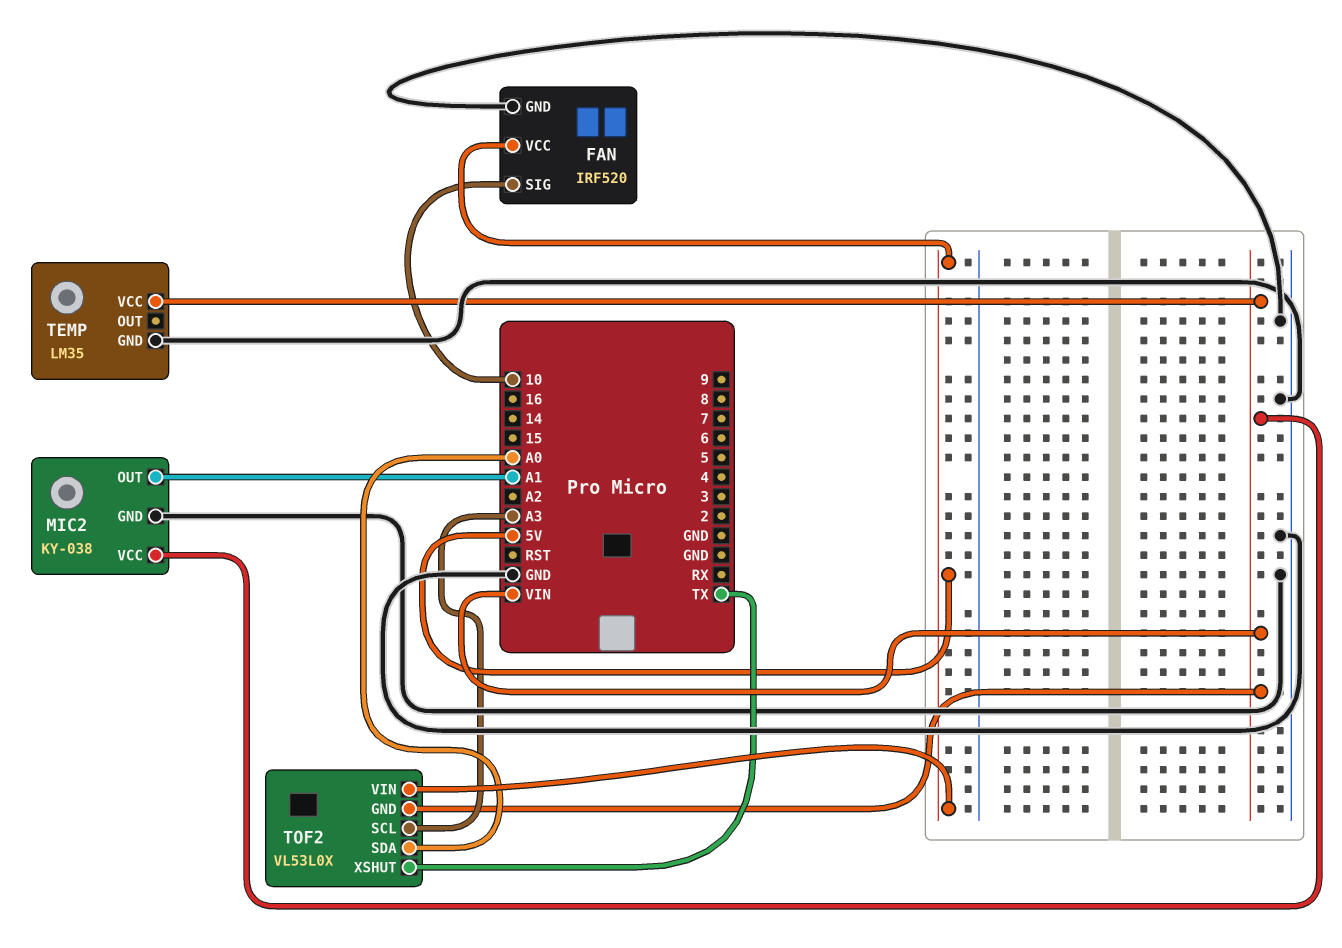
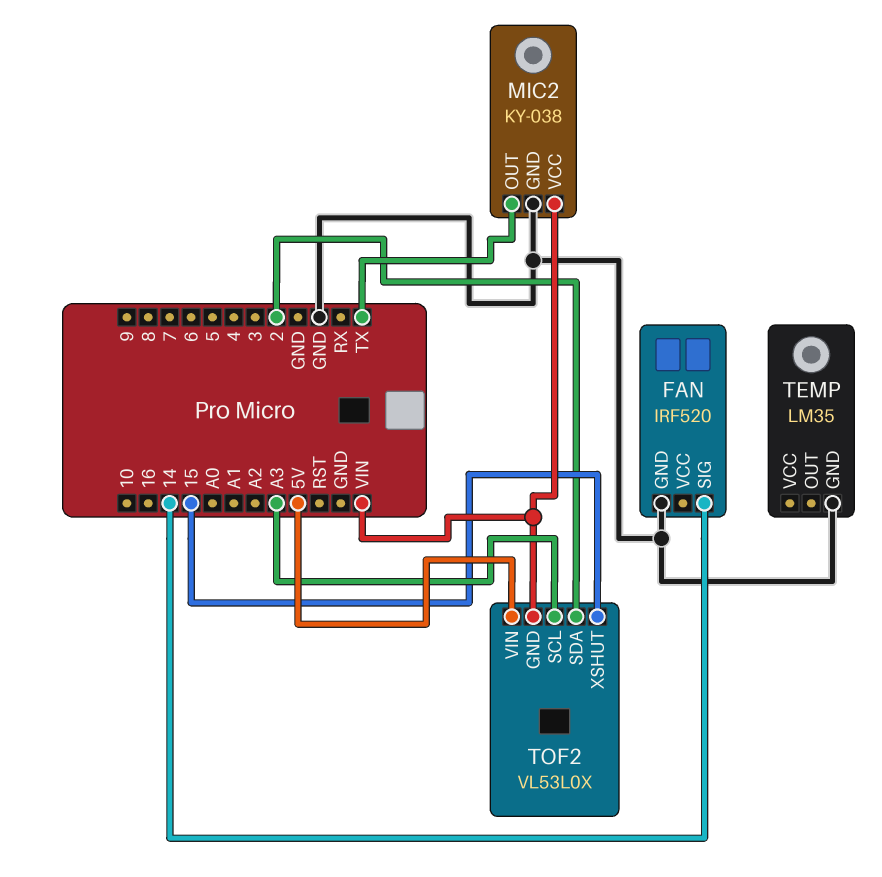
FAN pin SIG: 10 -> 14
FAN pin VCC: 5V -> none
MIC2 pin OUT: A1 -> TX
TEMP pin VCC: VIN -> none
TOF2 pin SDA: A0 -> 2
TOF2 pin XSHUT: TX -> 15

